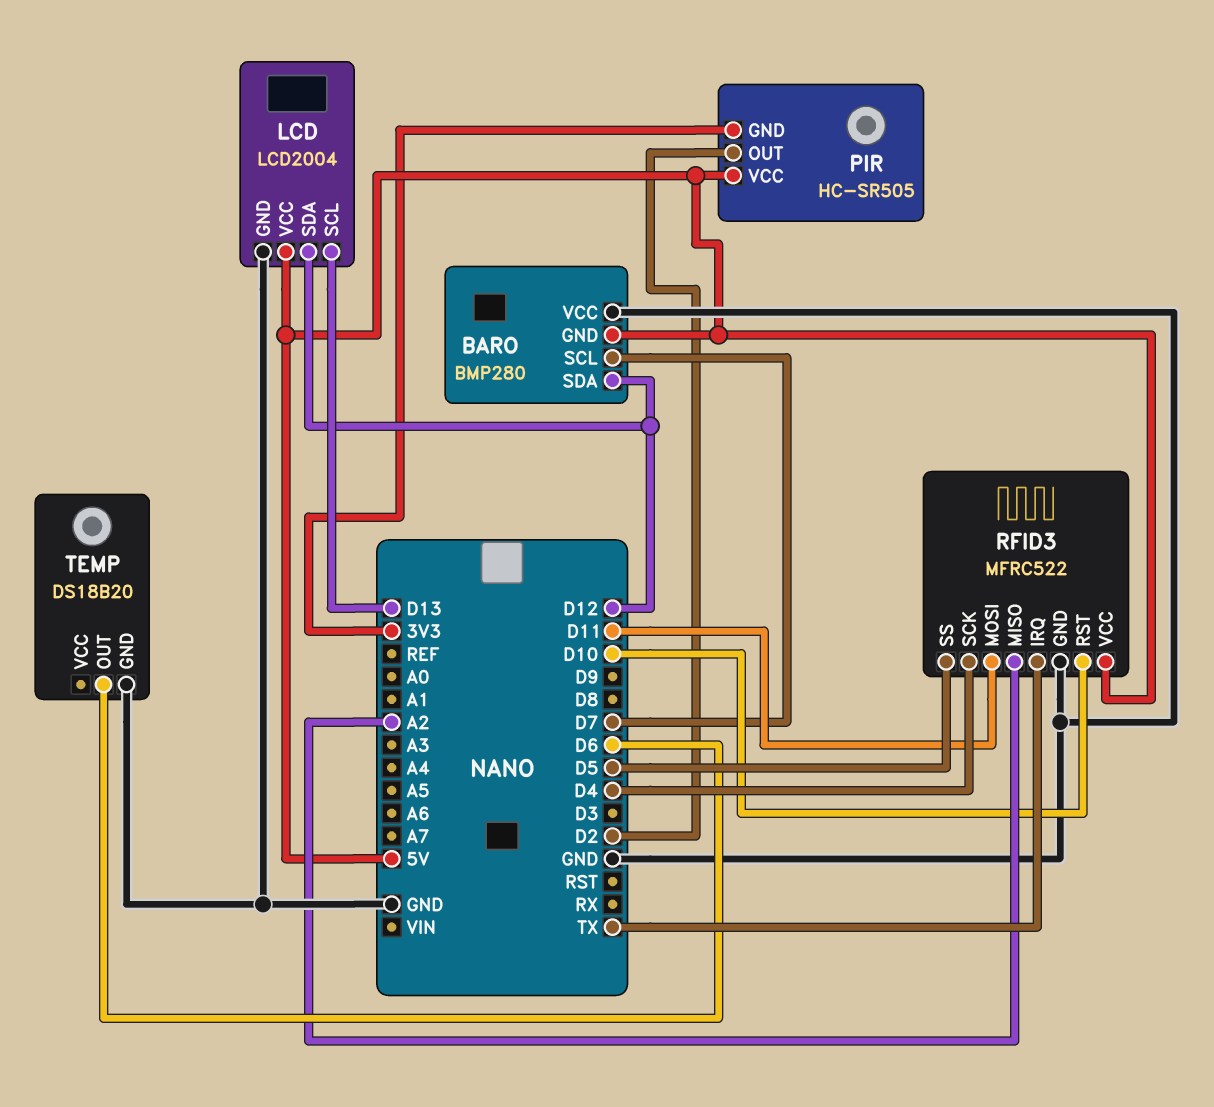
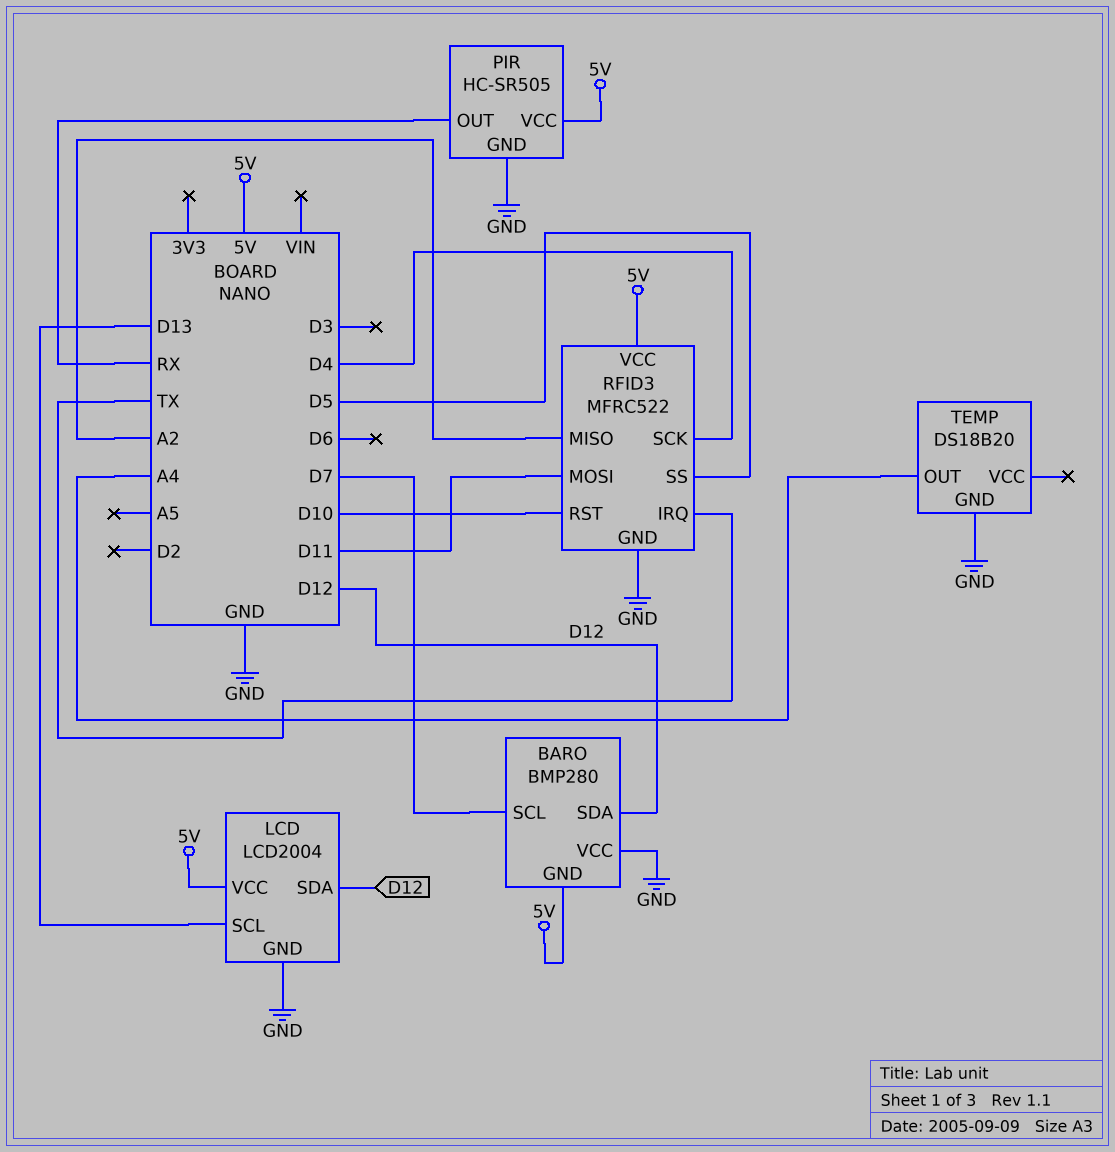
PIR pin GND: 3V3 -> GND
PIR pin OUT: D2 -> RX
TEMP pin OUT: D6 -> A4

